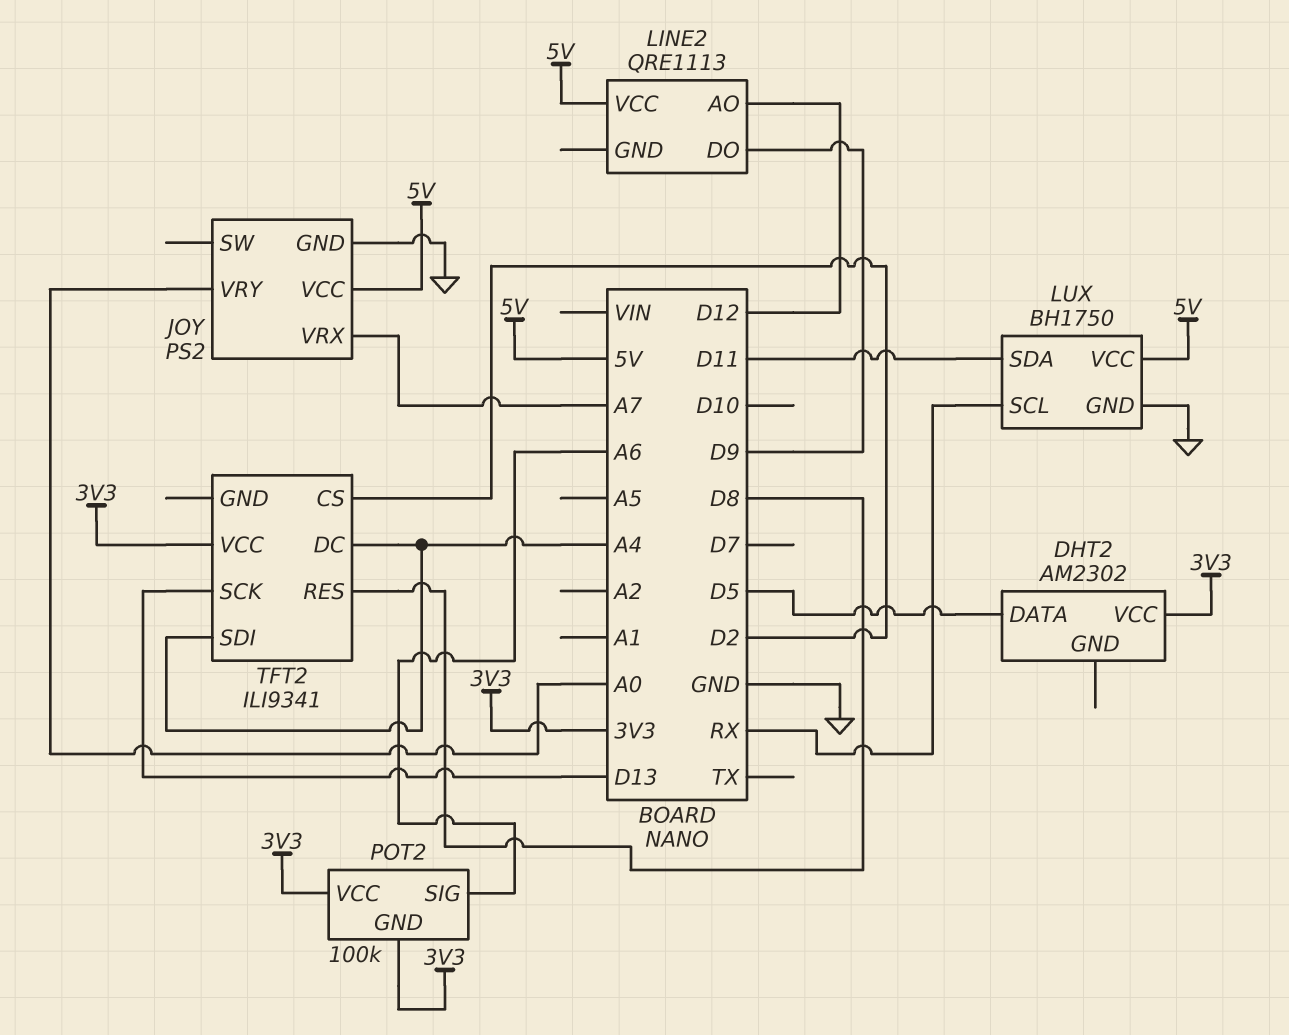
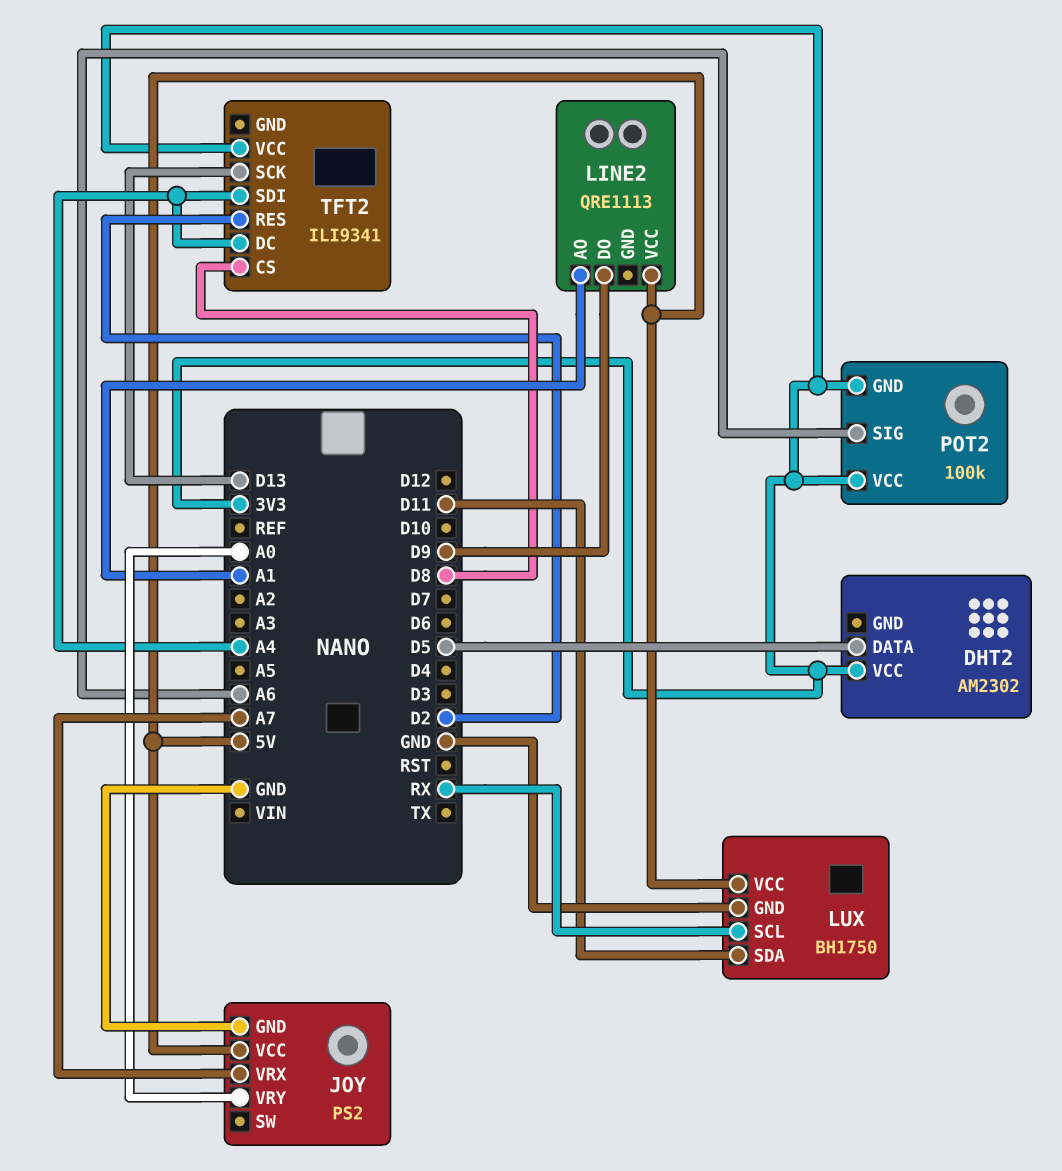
LINE2 pin AO: D12 -> A1
TFT2 pin CS: D2 -> D8
TFT2 pin RES: D8 -> D2

